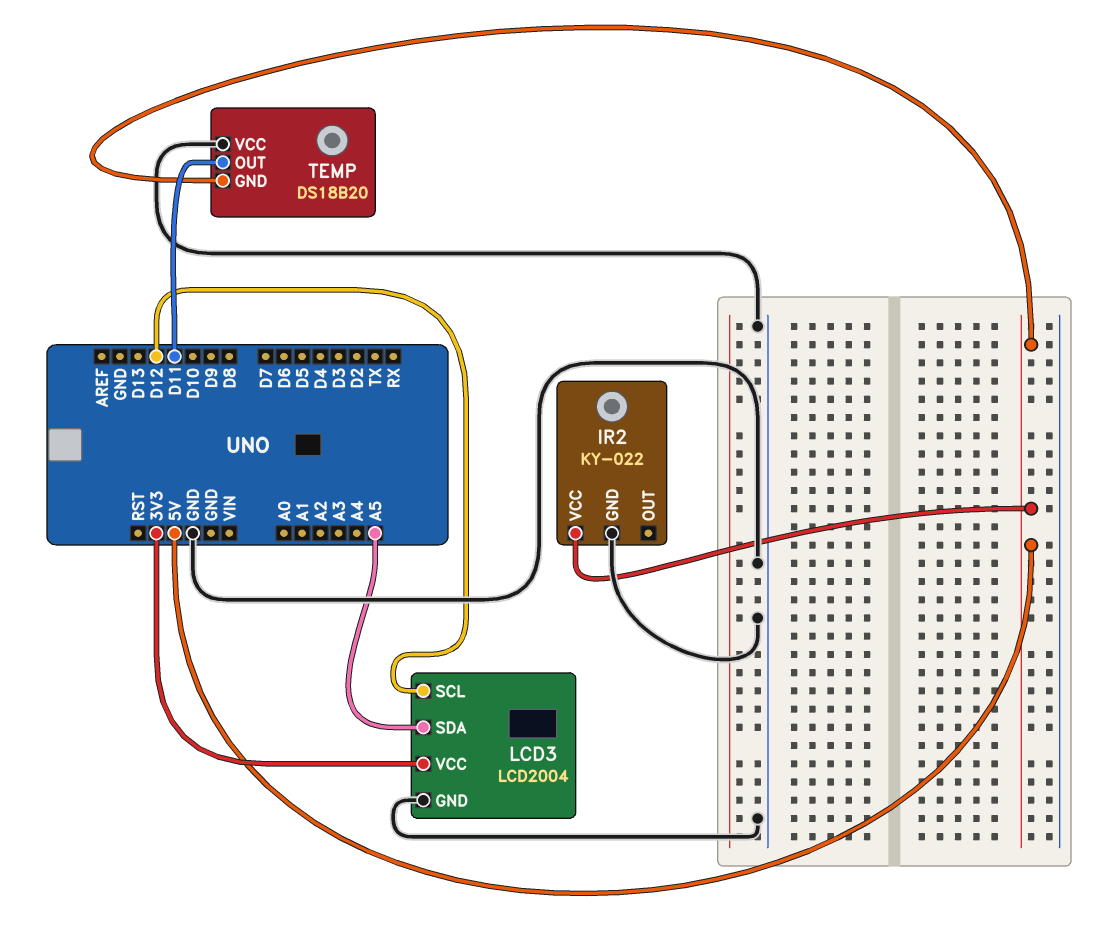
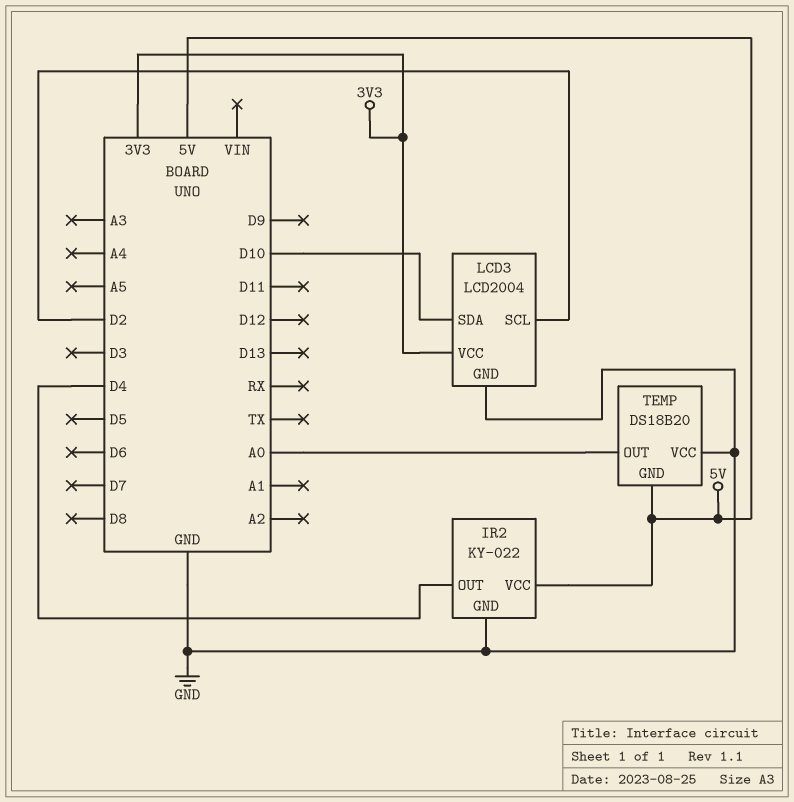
IR2 pin OUT: none -> D4
LCD3 pin SCL: D12 -> D2
LCD3 pin SDA: A5 -> D10
TEMP pin OUT: D11 -> A0

